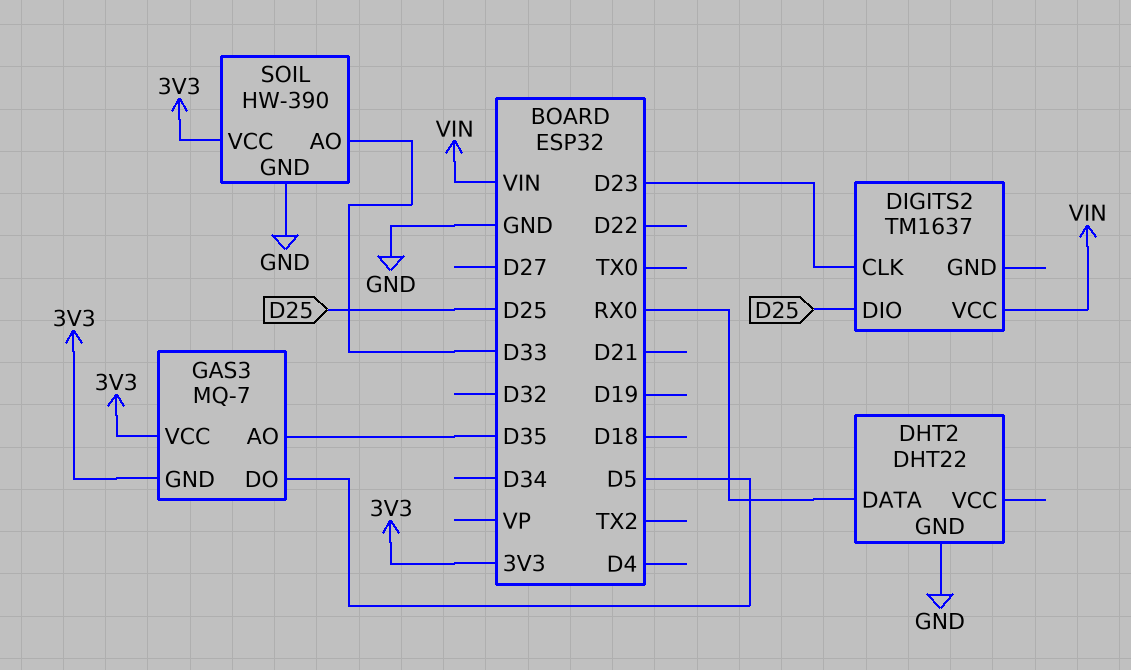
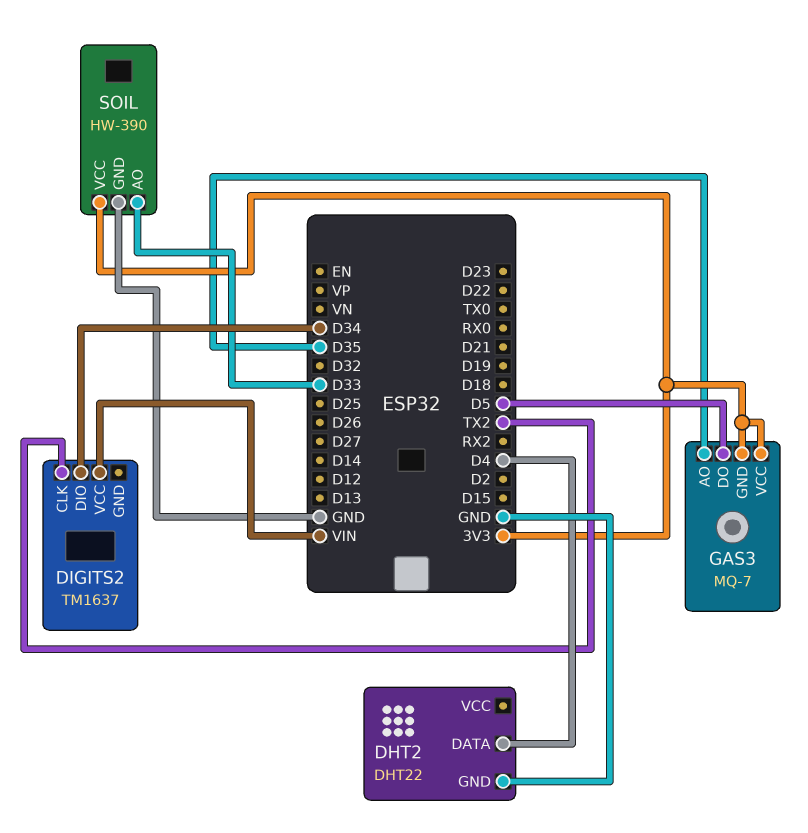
DHT2 pin DATA: RX0 -> D4
DIGITS2 pin CLK: D23 -> TX2
DIGITS2 pin DIO: D25 -> D34

